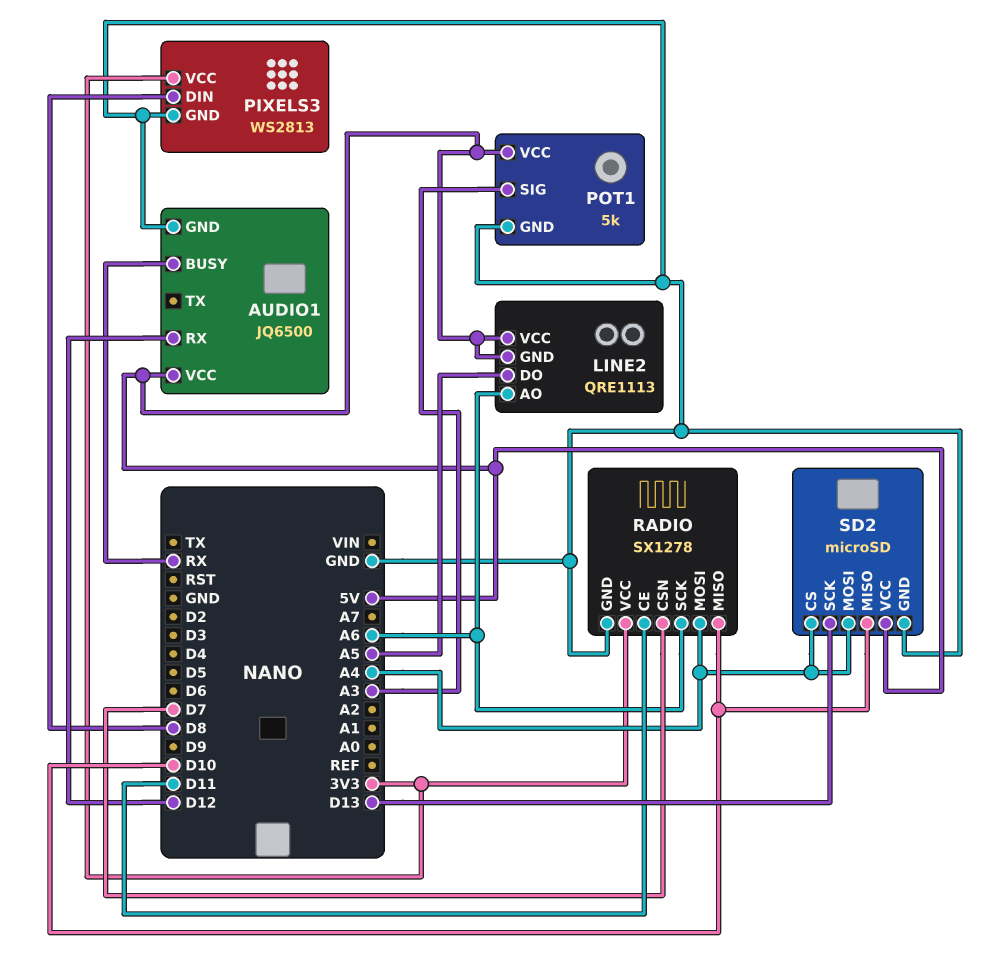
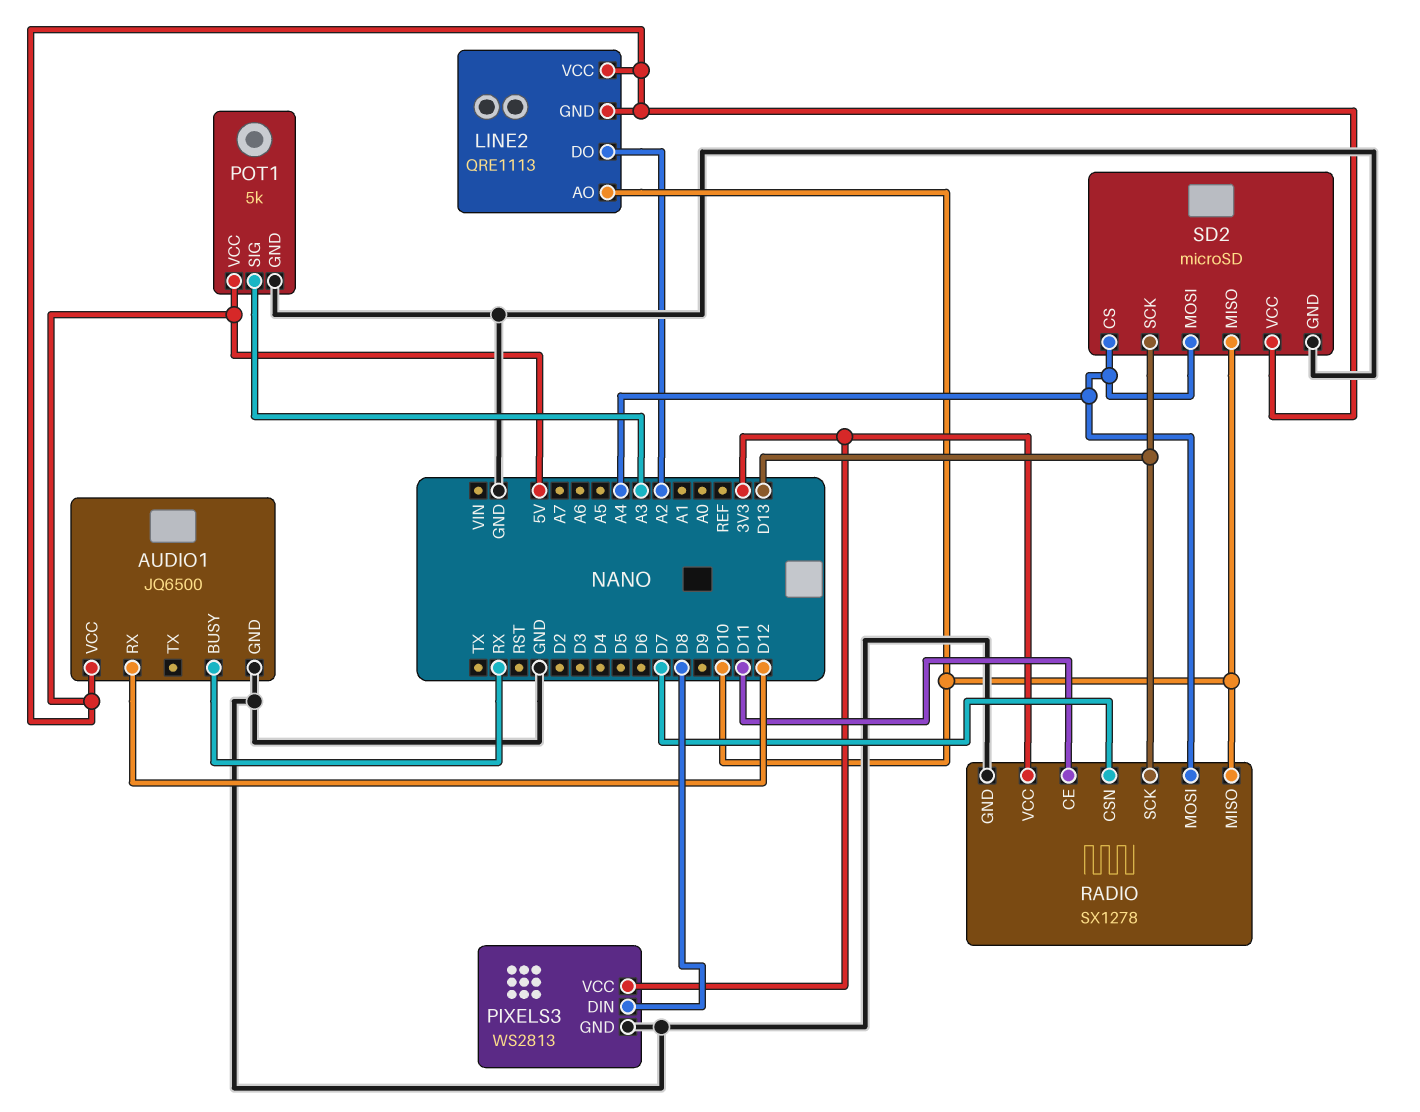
LINE2 pin AO: A6 -> D10
LINE2 pin DO: A5 -> A2
RADIO pin SCK: A6 -> D13

